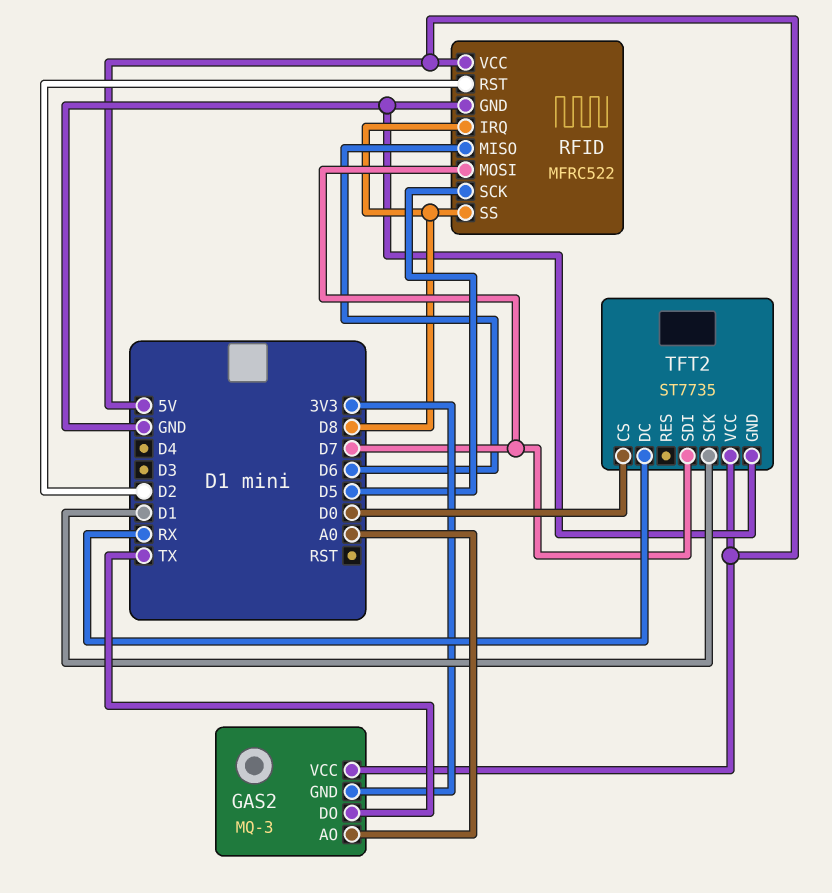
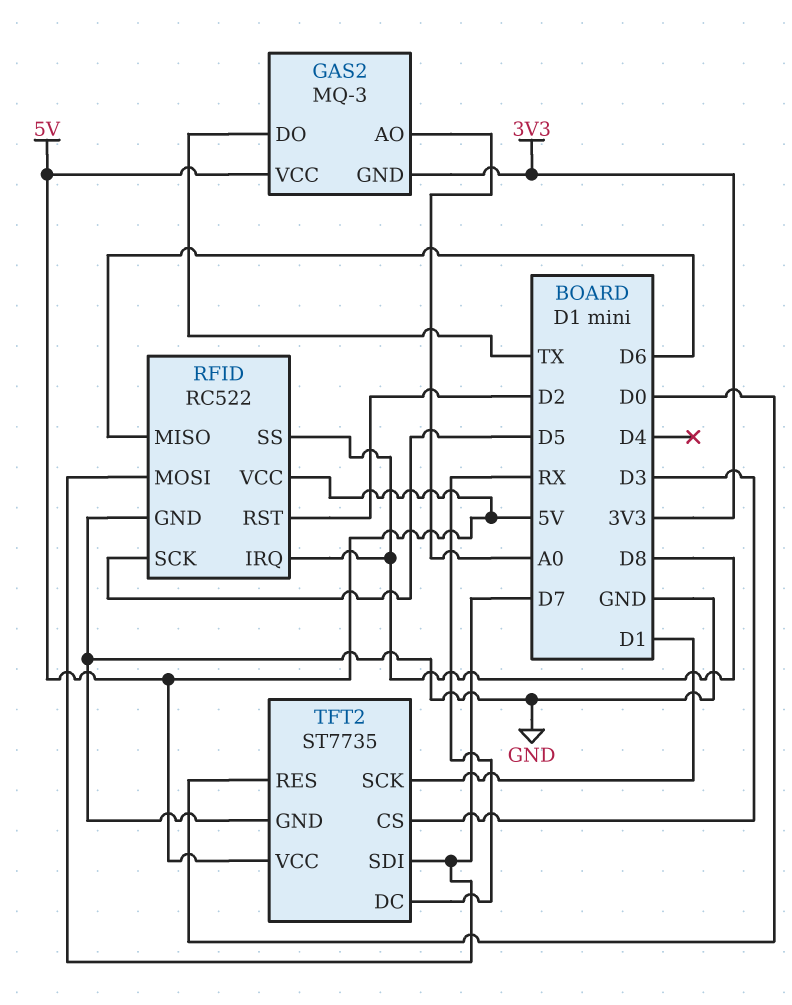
RFID: MFRC522 -> RC522
TFT2 pin CS: D0 -> D3
TFT2 pin RES: none -> D0

